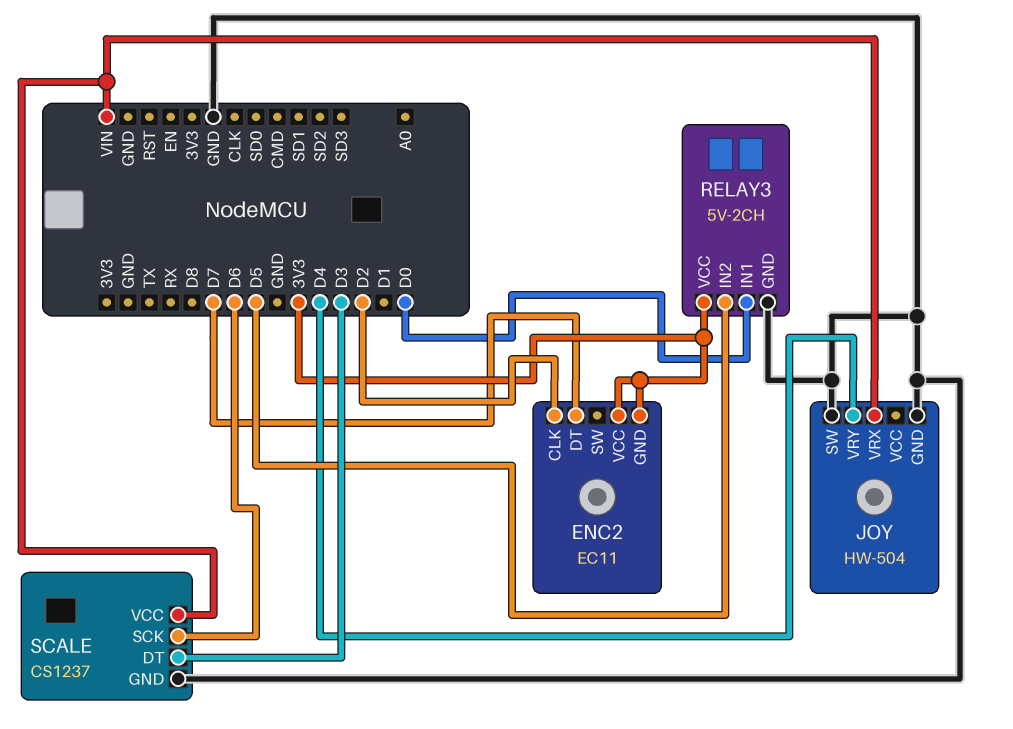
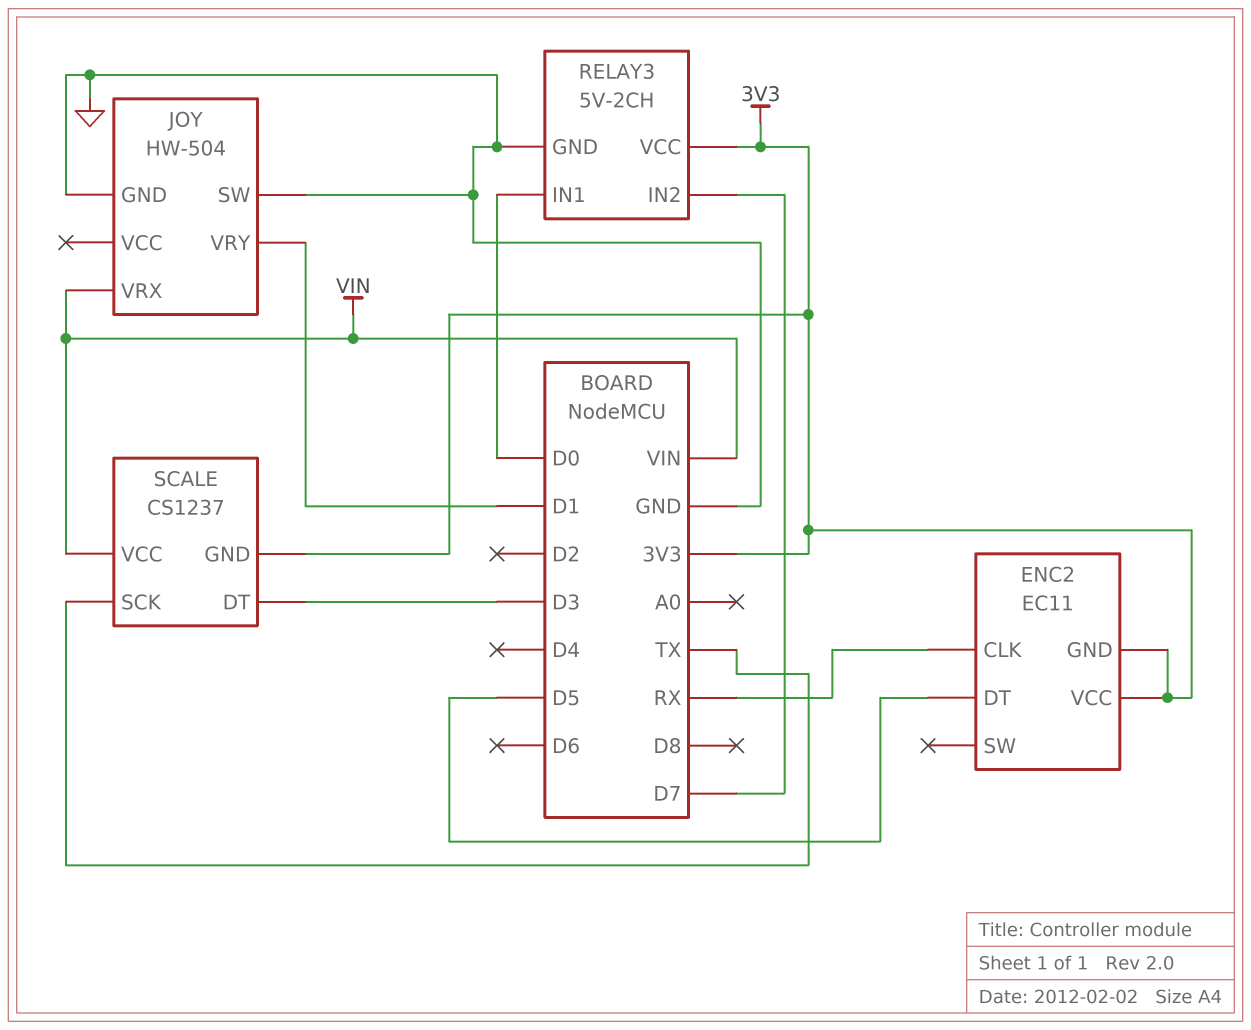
ENC2 pin CLK: D2 -> RX
ENC2 pin DT: D7 -> D5
JOY pin VRY: D4 -> D1
RELAY3 pin IN2: D5 -> D7
SCALE pin GND: GND -> 3V3
SCALE pin SCK: D6 -> TX

